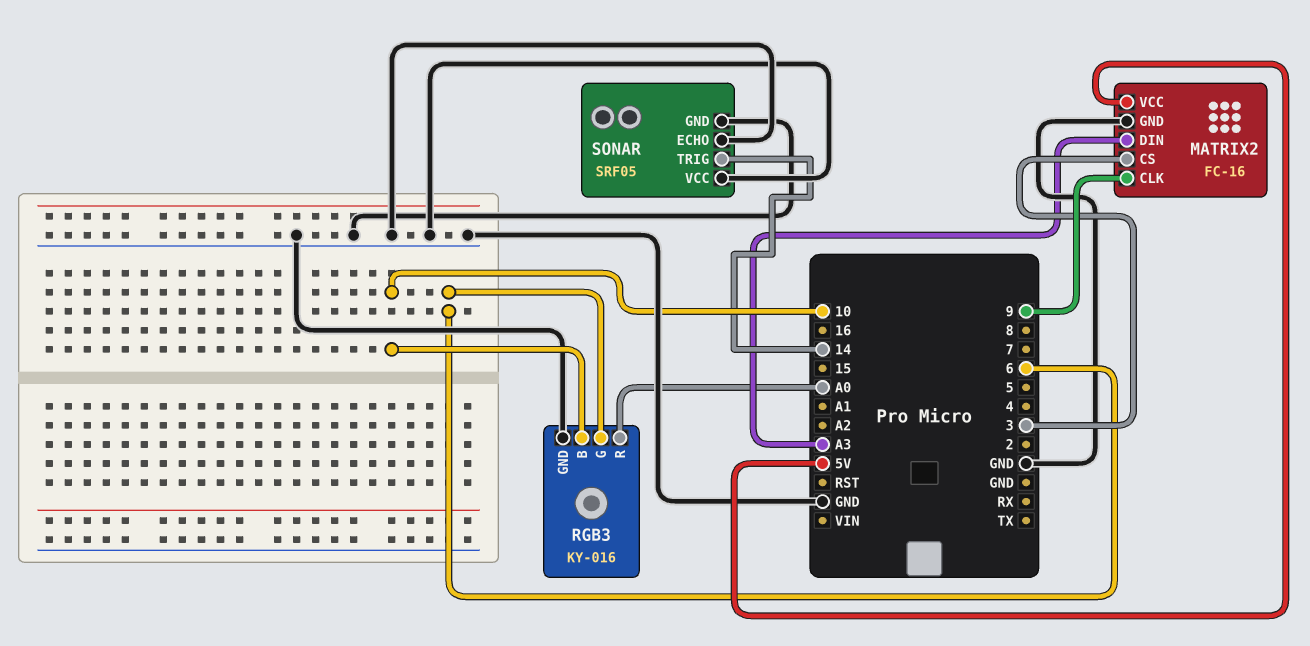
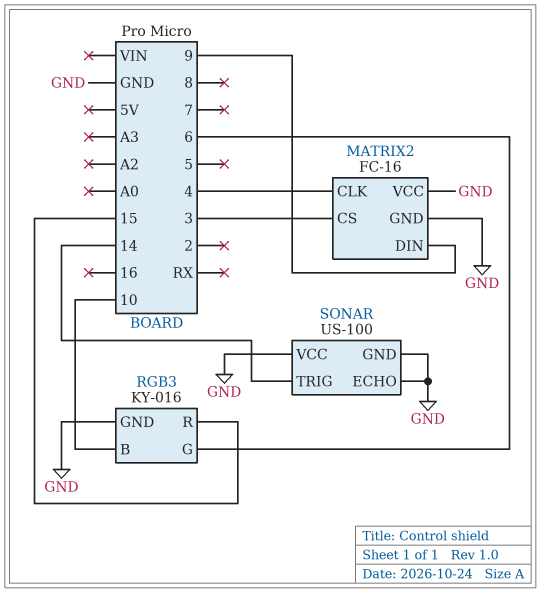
MATRIX2 pin CLK: 9 -> 4
MATRIX2 pin DIN: A3 -> 9
MATRIX2 pin VCC: 5V -> GND
RGB3 pin R: A0 -> 15
SONAR: SRF05 -> US-100

